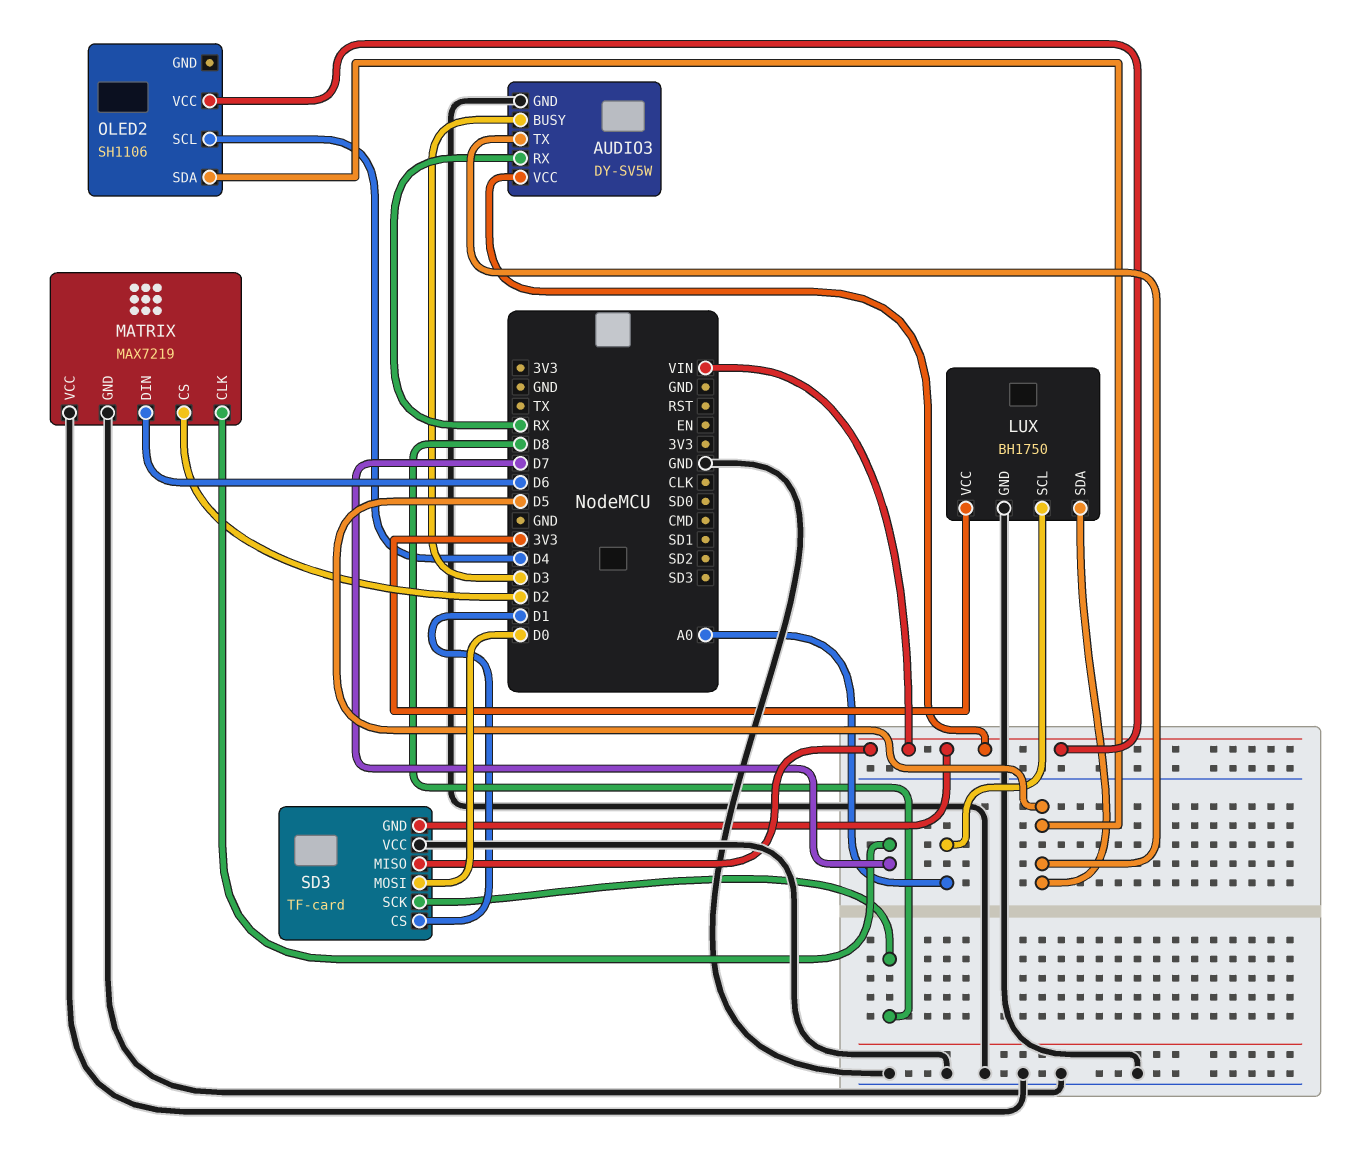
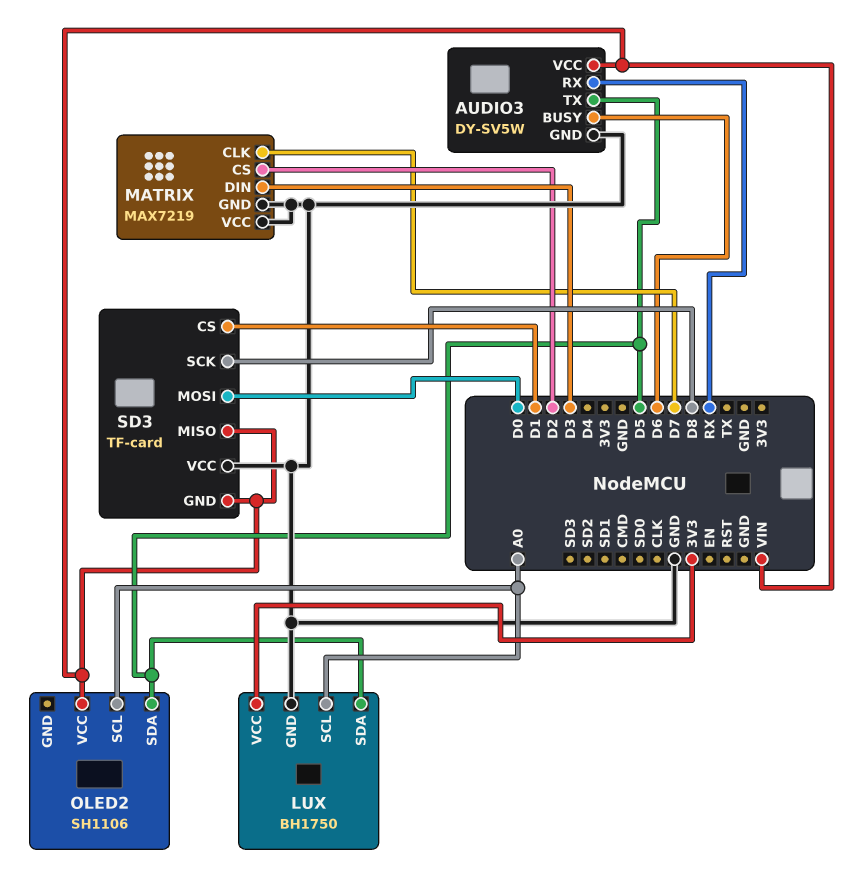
AUDIO3 pin BUSY: D3 -> D6
MATRIX pin DIN: D6 -> D3
OLED2 pin SCL: D4 -> A0

